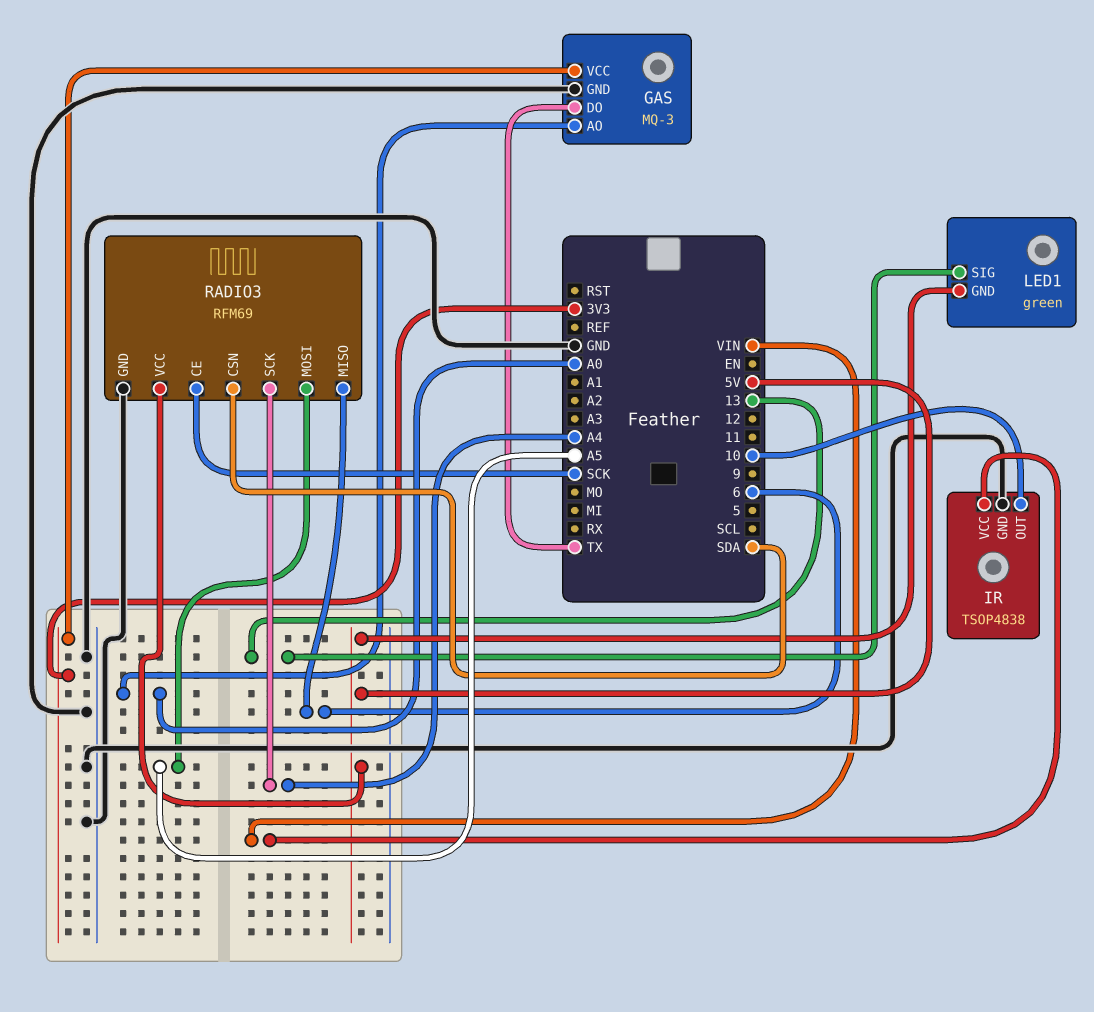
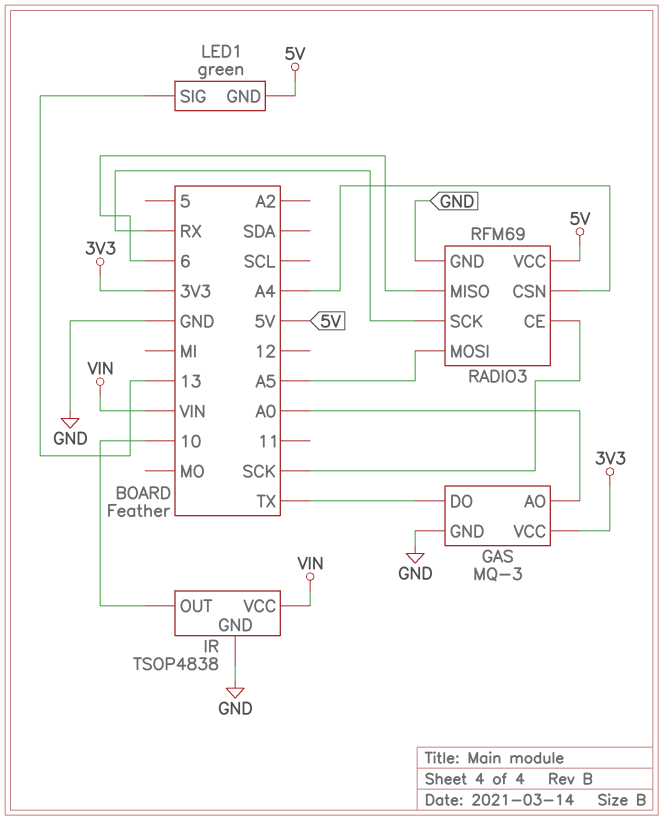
RADIO3 pin CSN: SDA -> A4
RADIO3 pin SCK: A4 -> RX

